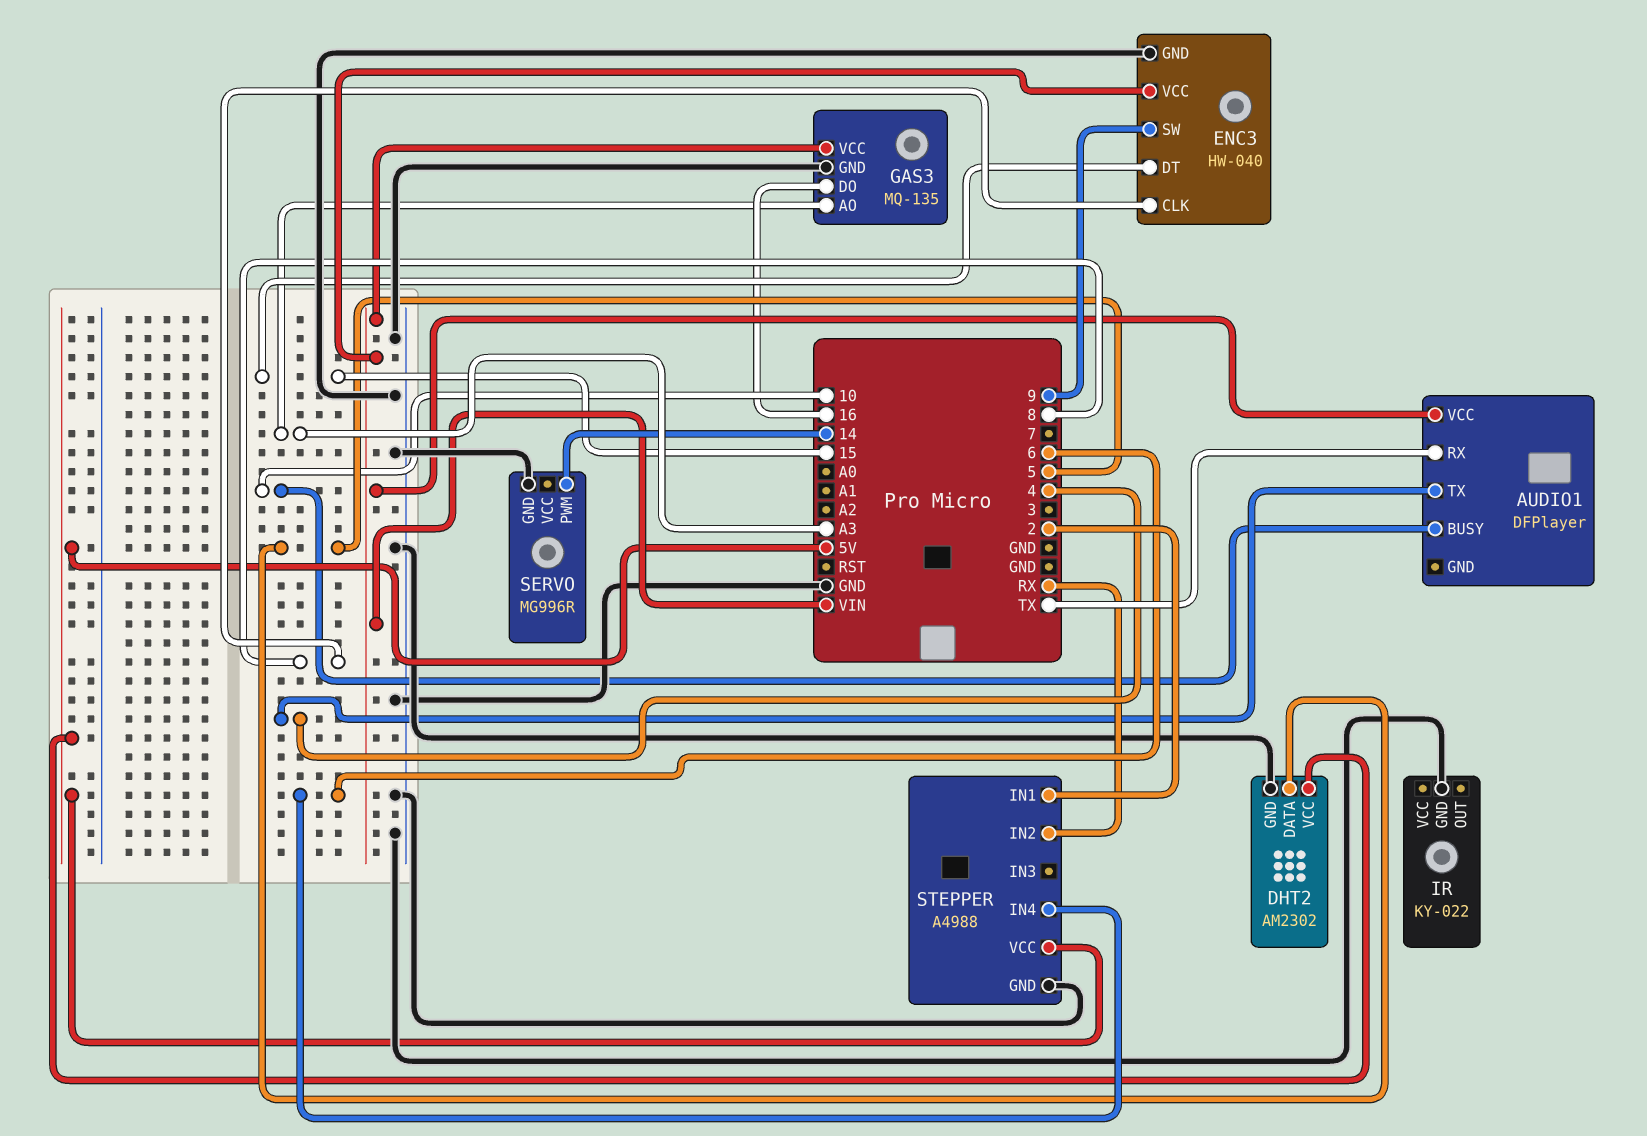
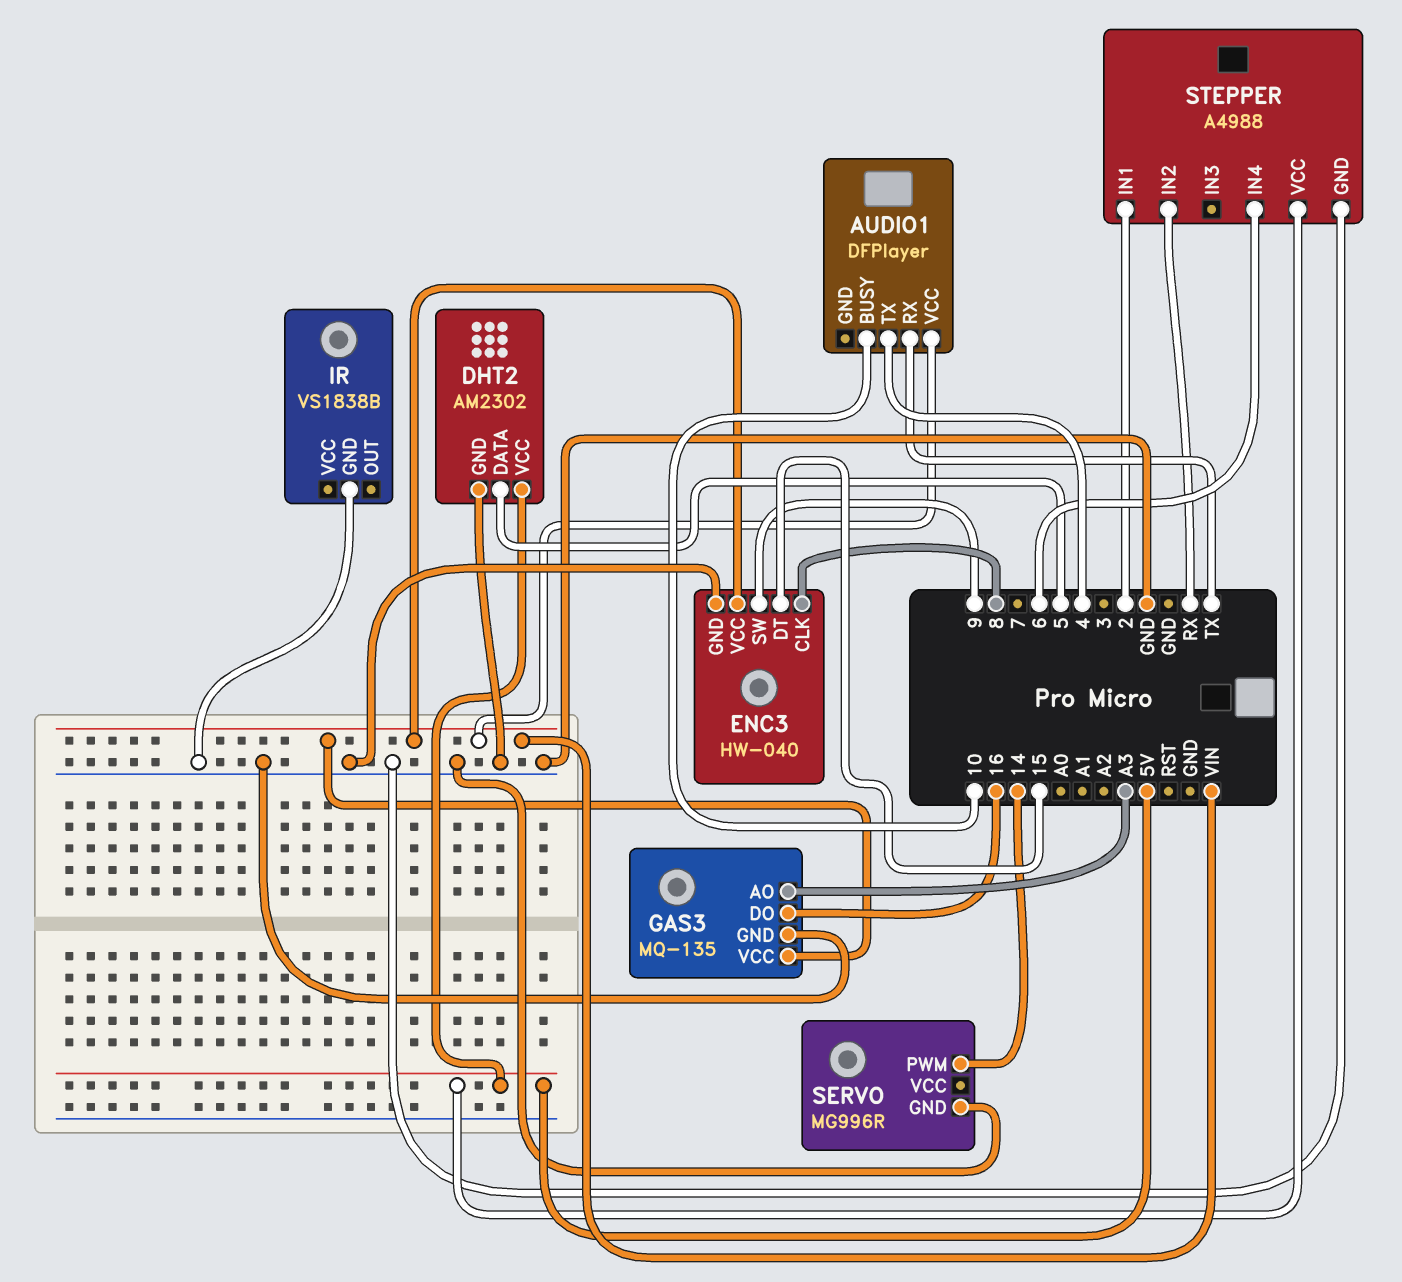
IR: KY-022 -> VS1838B

